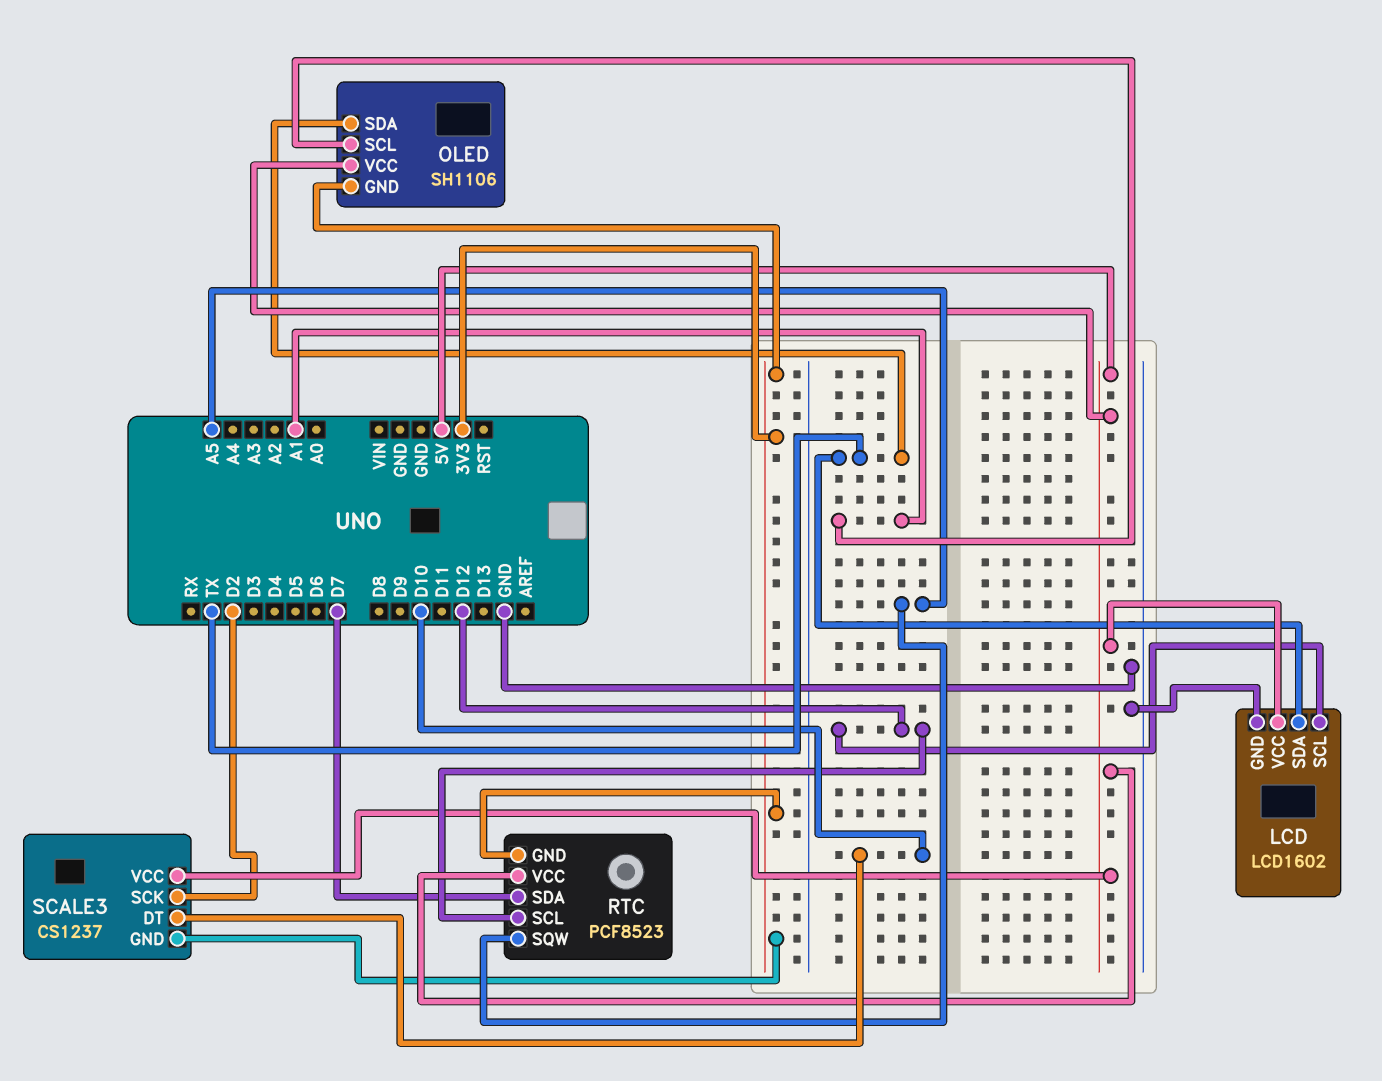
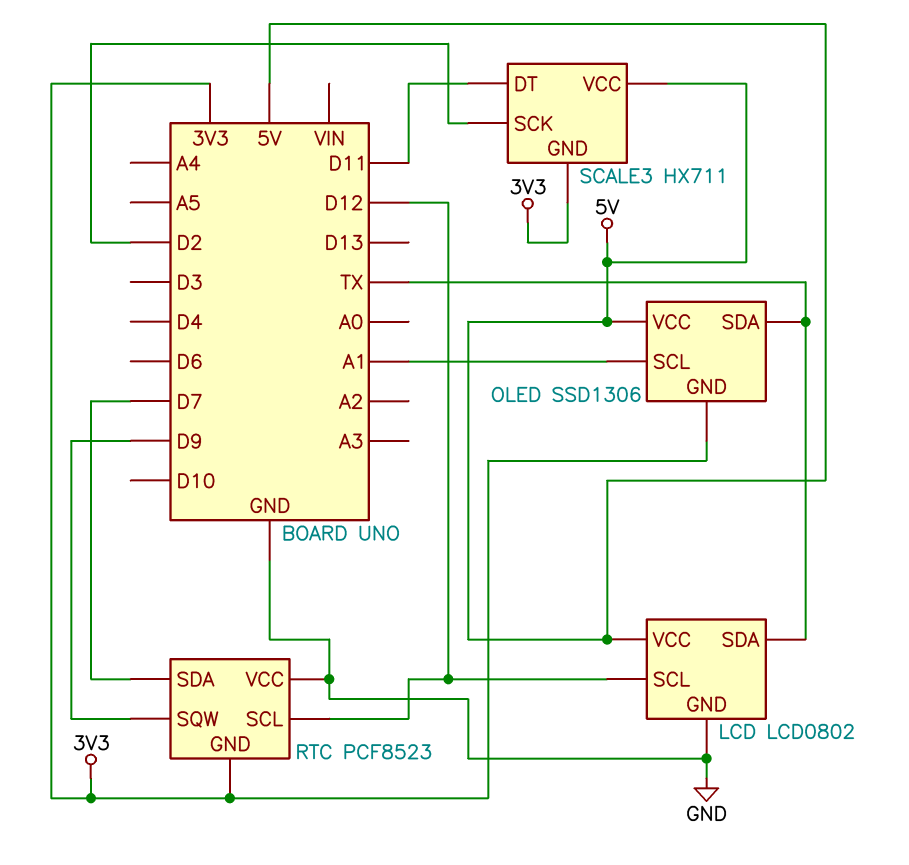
LCD: LCD1602 -> LCD0802
OLED: SH1106 -> SSD1306
RTC pin SQW: A5 -> D9
RTC pin VCC: 5V -> GND
SCALE3: CS1237 -> HX711
SCALE3 pin DT: D10 -> D11

